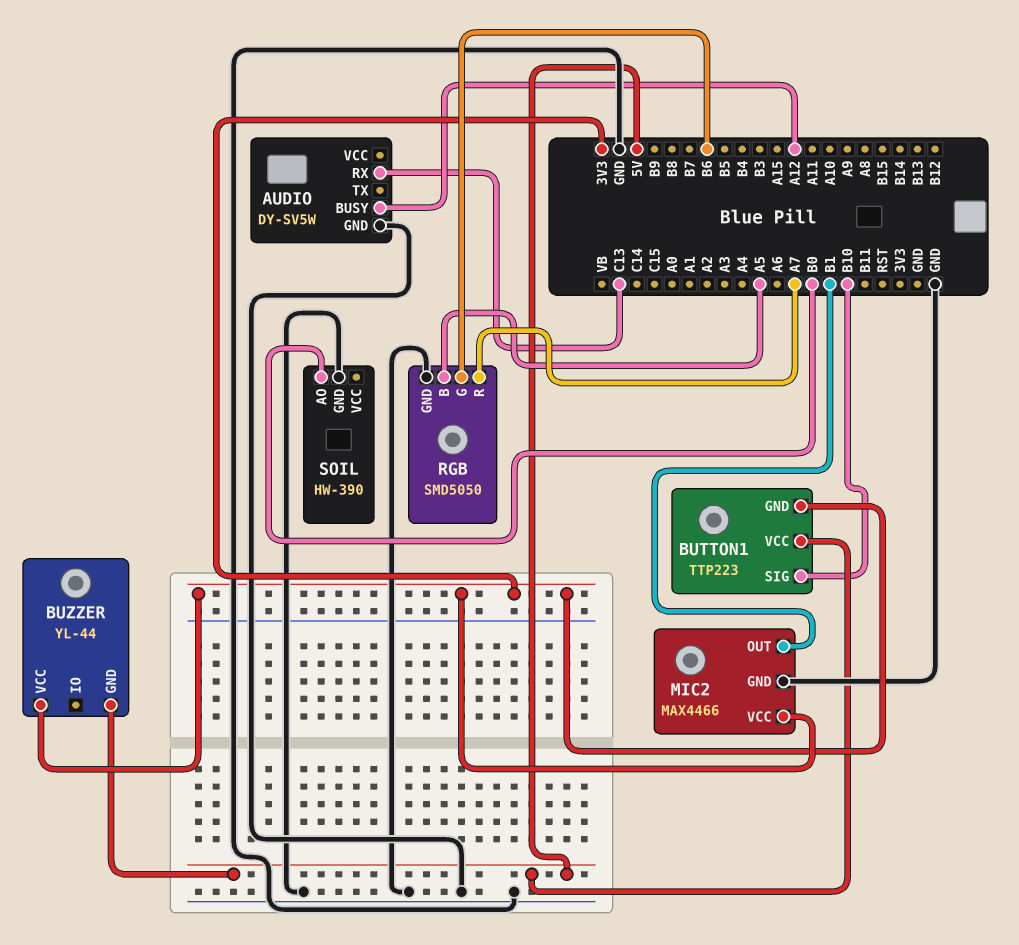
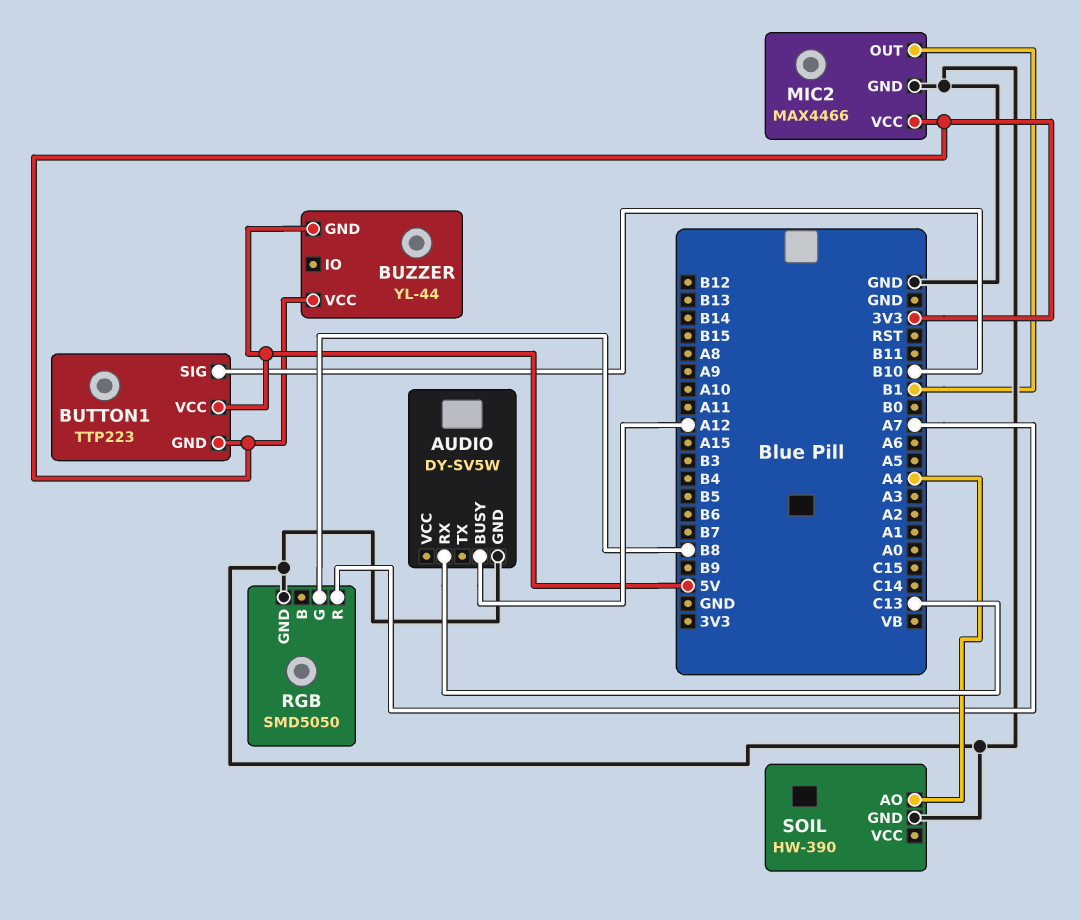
RGB pin B: A5 -> none
RGB pin G: B6 -> B8
SOIL pin AO: B0 -> A4

